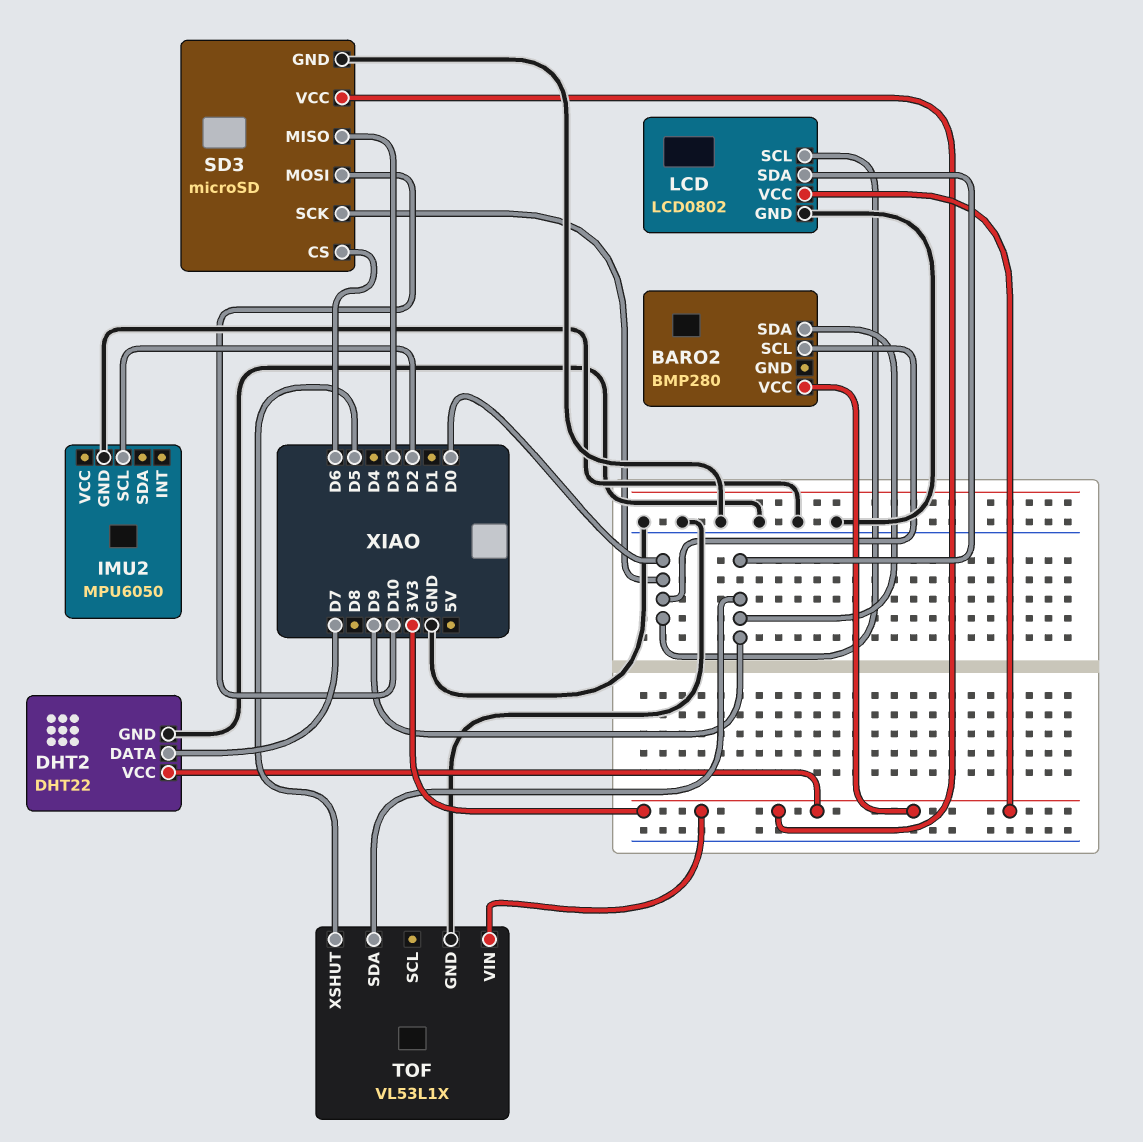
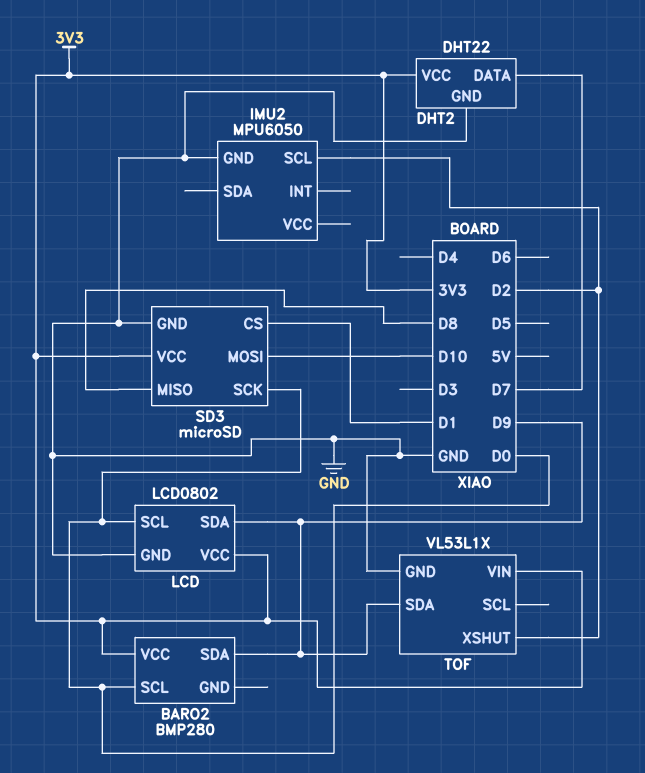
SD3 pin CS: D6 -> D1
SD3 pin MISO: D3 -> D8
TOF pin XSHUT: D5 -> D2

